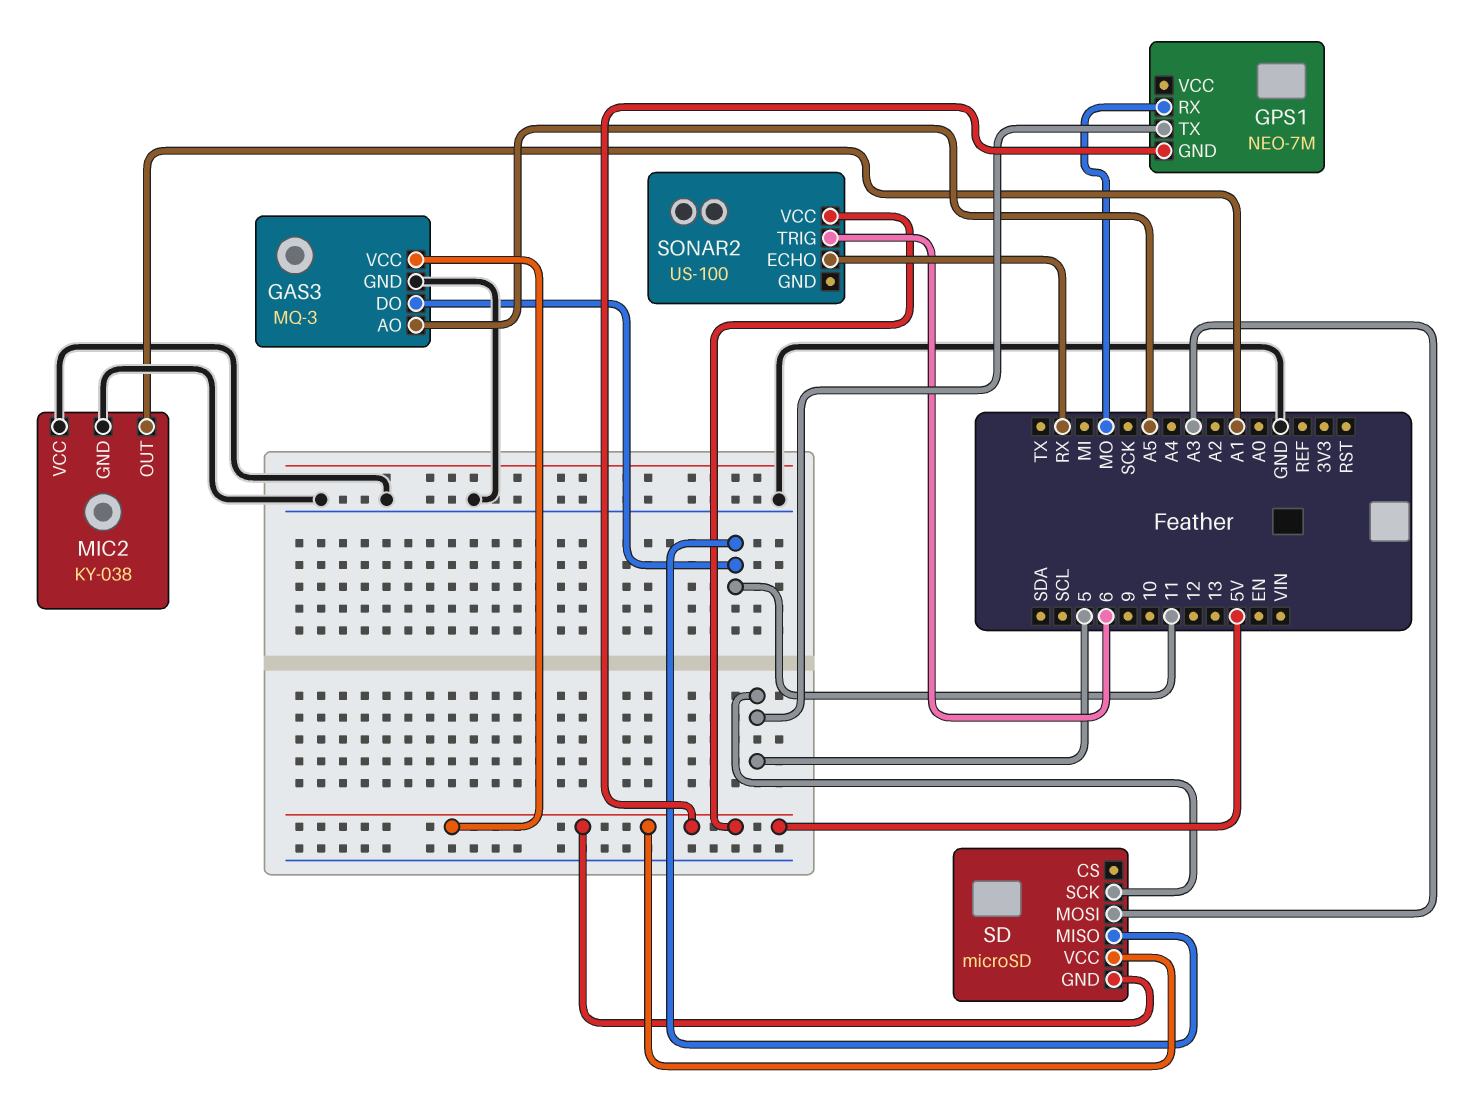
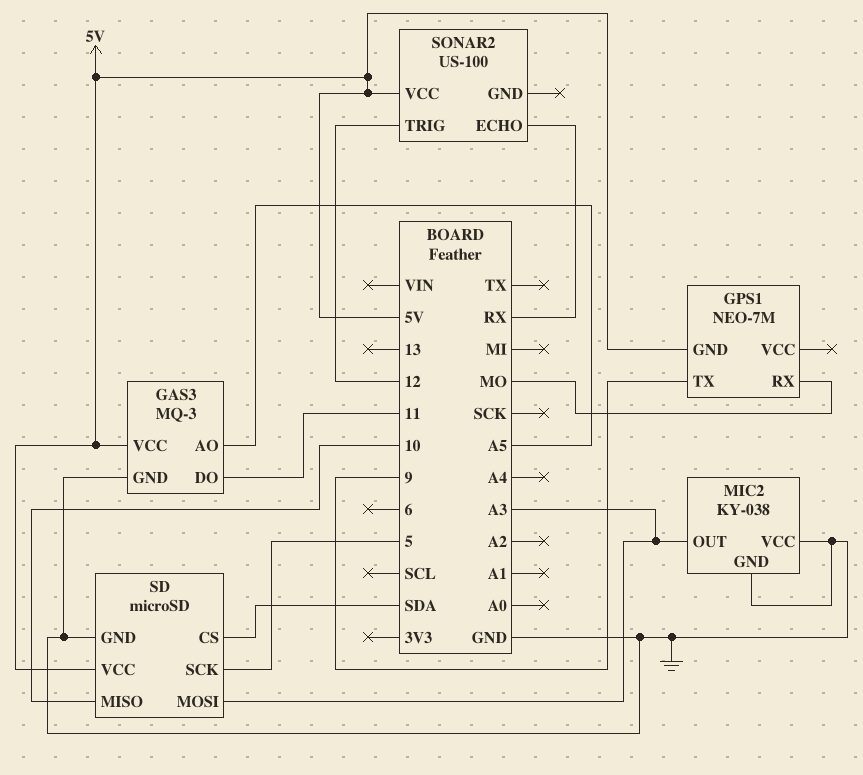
GPS1 pin TX: 5 -> 9
MIC2 pin OUT: A1 -> A3
SD pin CS: none -> SDA
SD pin GND: 5V -> GND
SD pin MISO: 11 -> 10
SONAR2 pin TRIG: 6 -> 12

